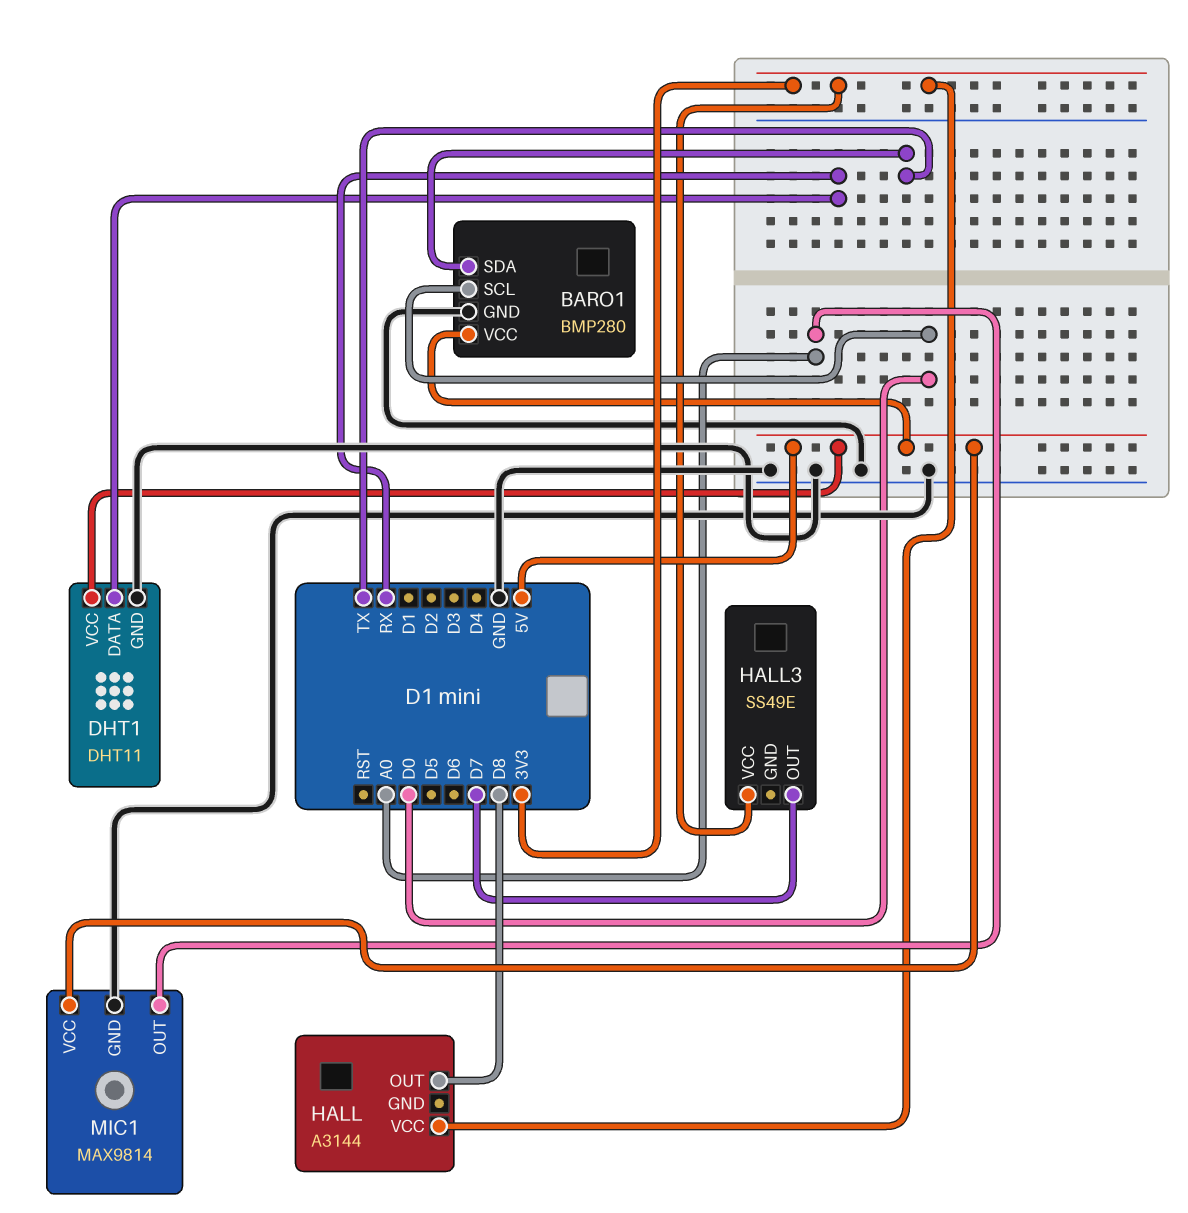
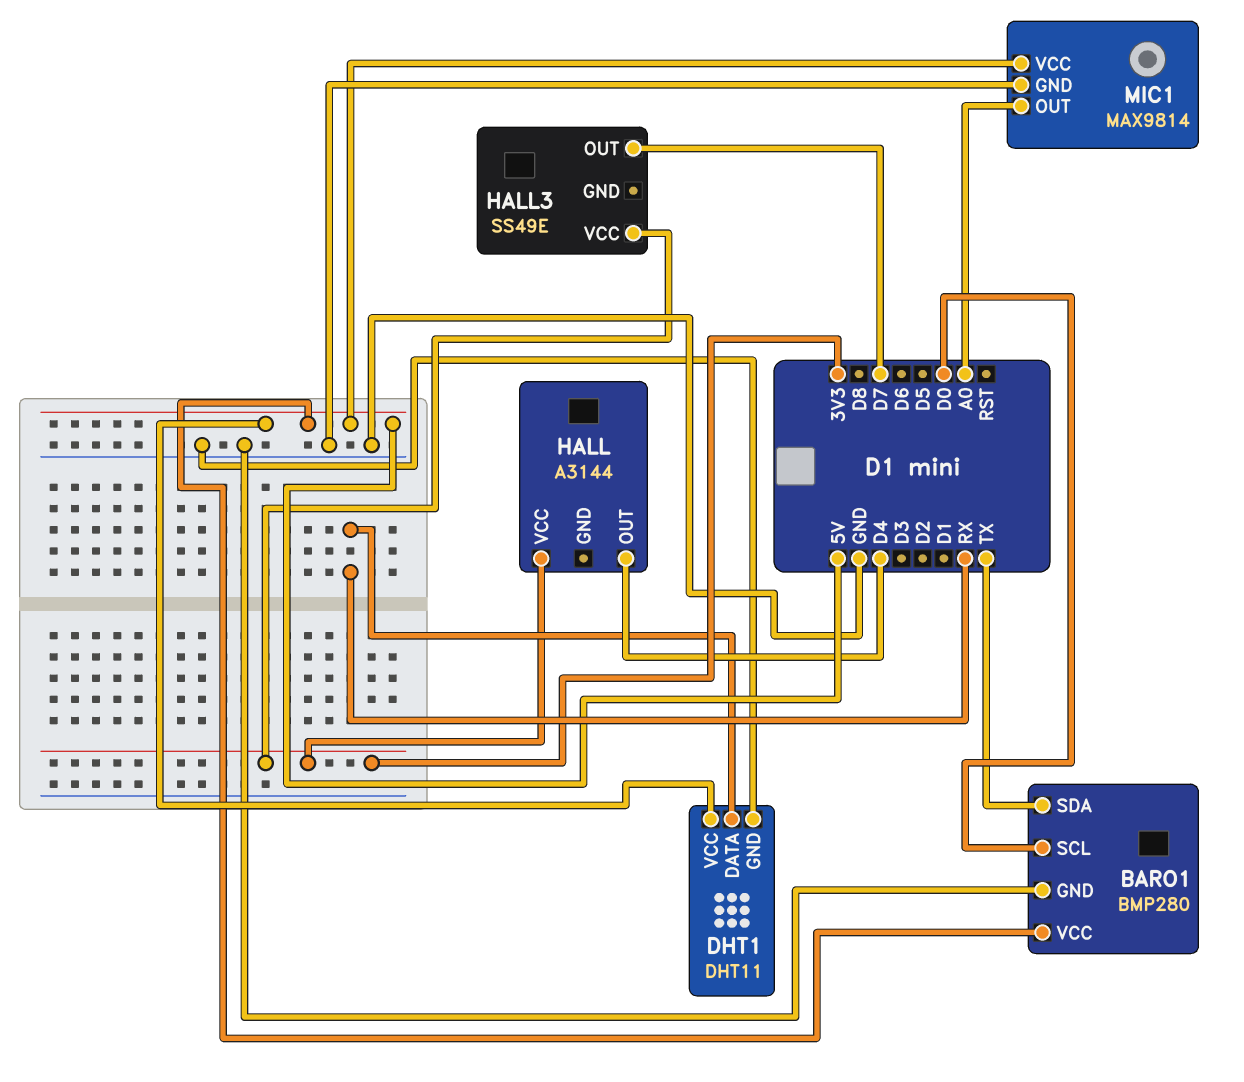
HALL pin OUT: D8 -> D4

